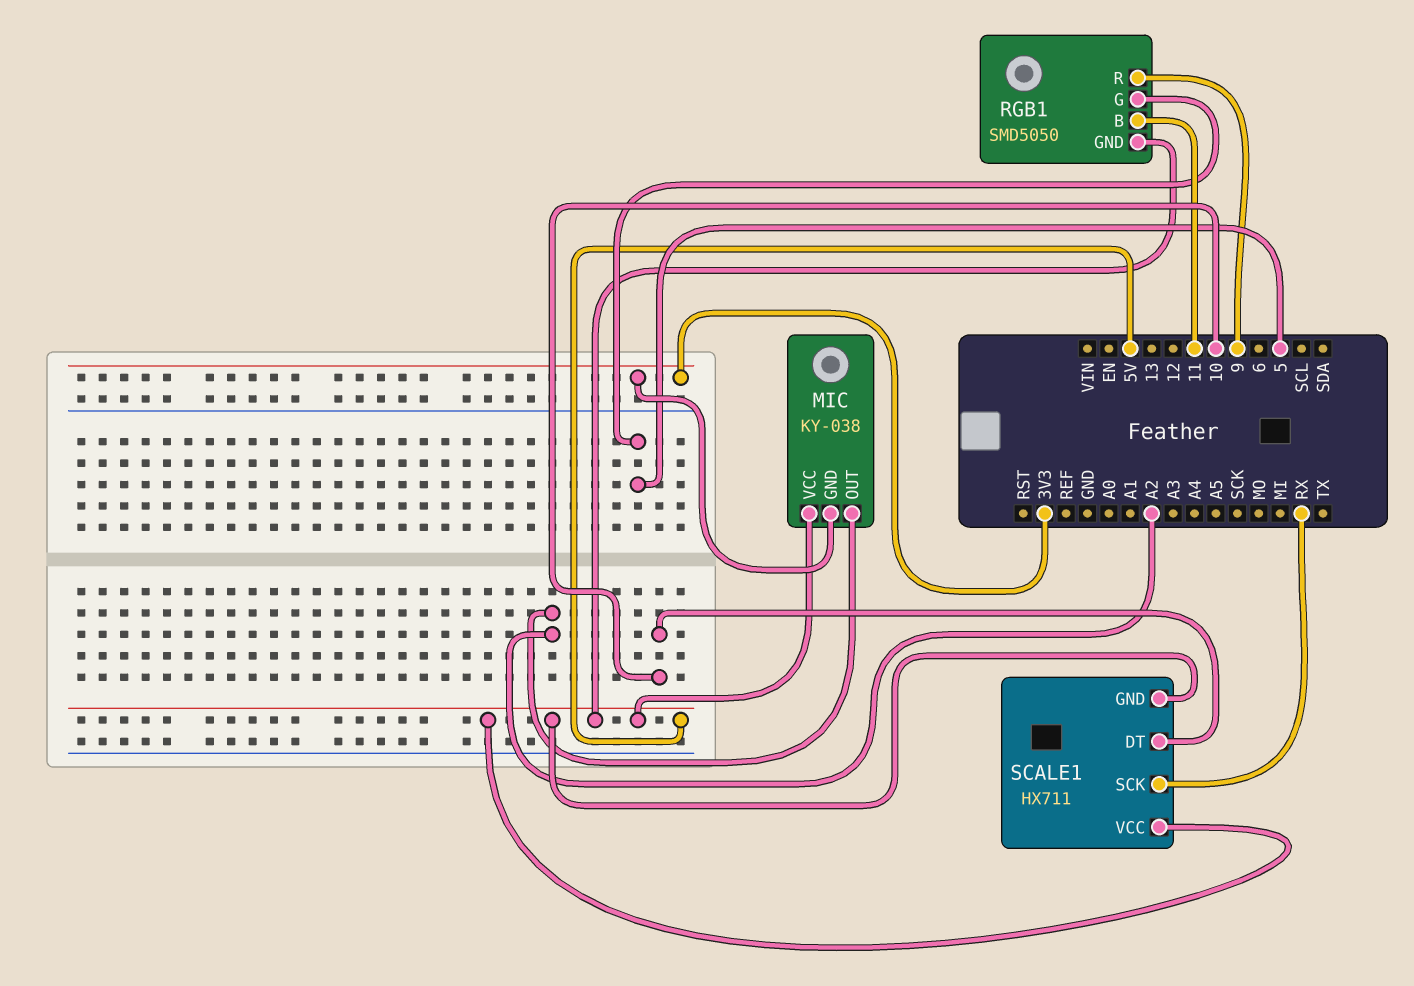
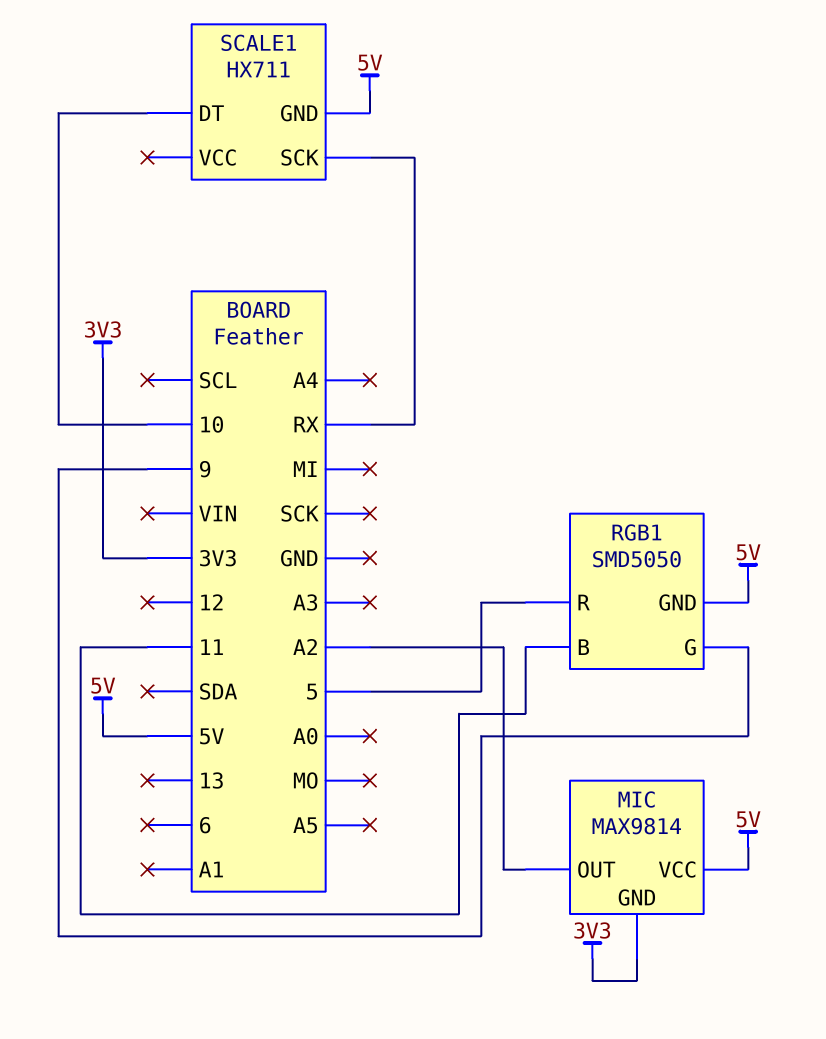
MIC: KY-038 -> MAX9814
RGB1 pin G: 5 -> 9
RGB1 pin R: 9 -> 5
SCALE1 pin VCC: 5V -> none

